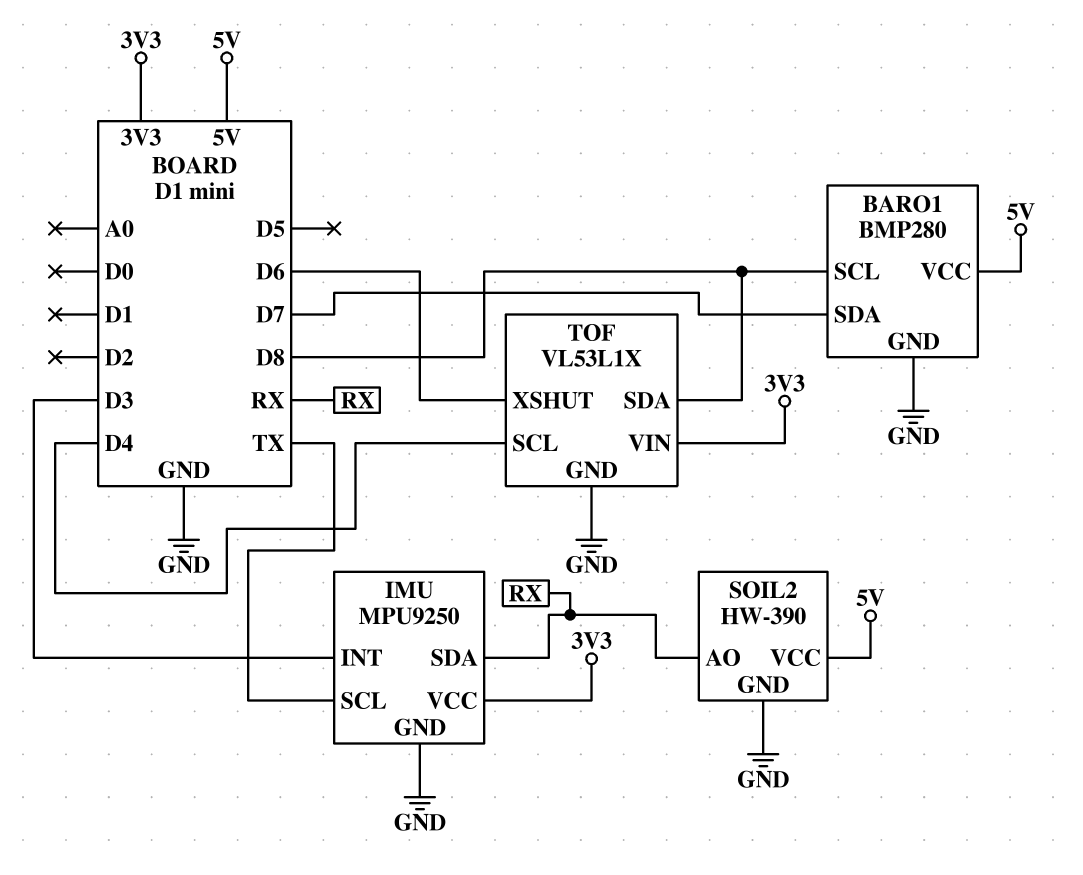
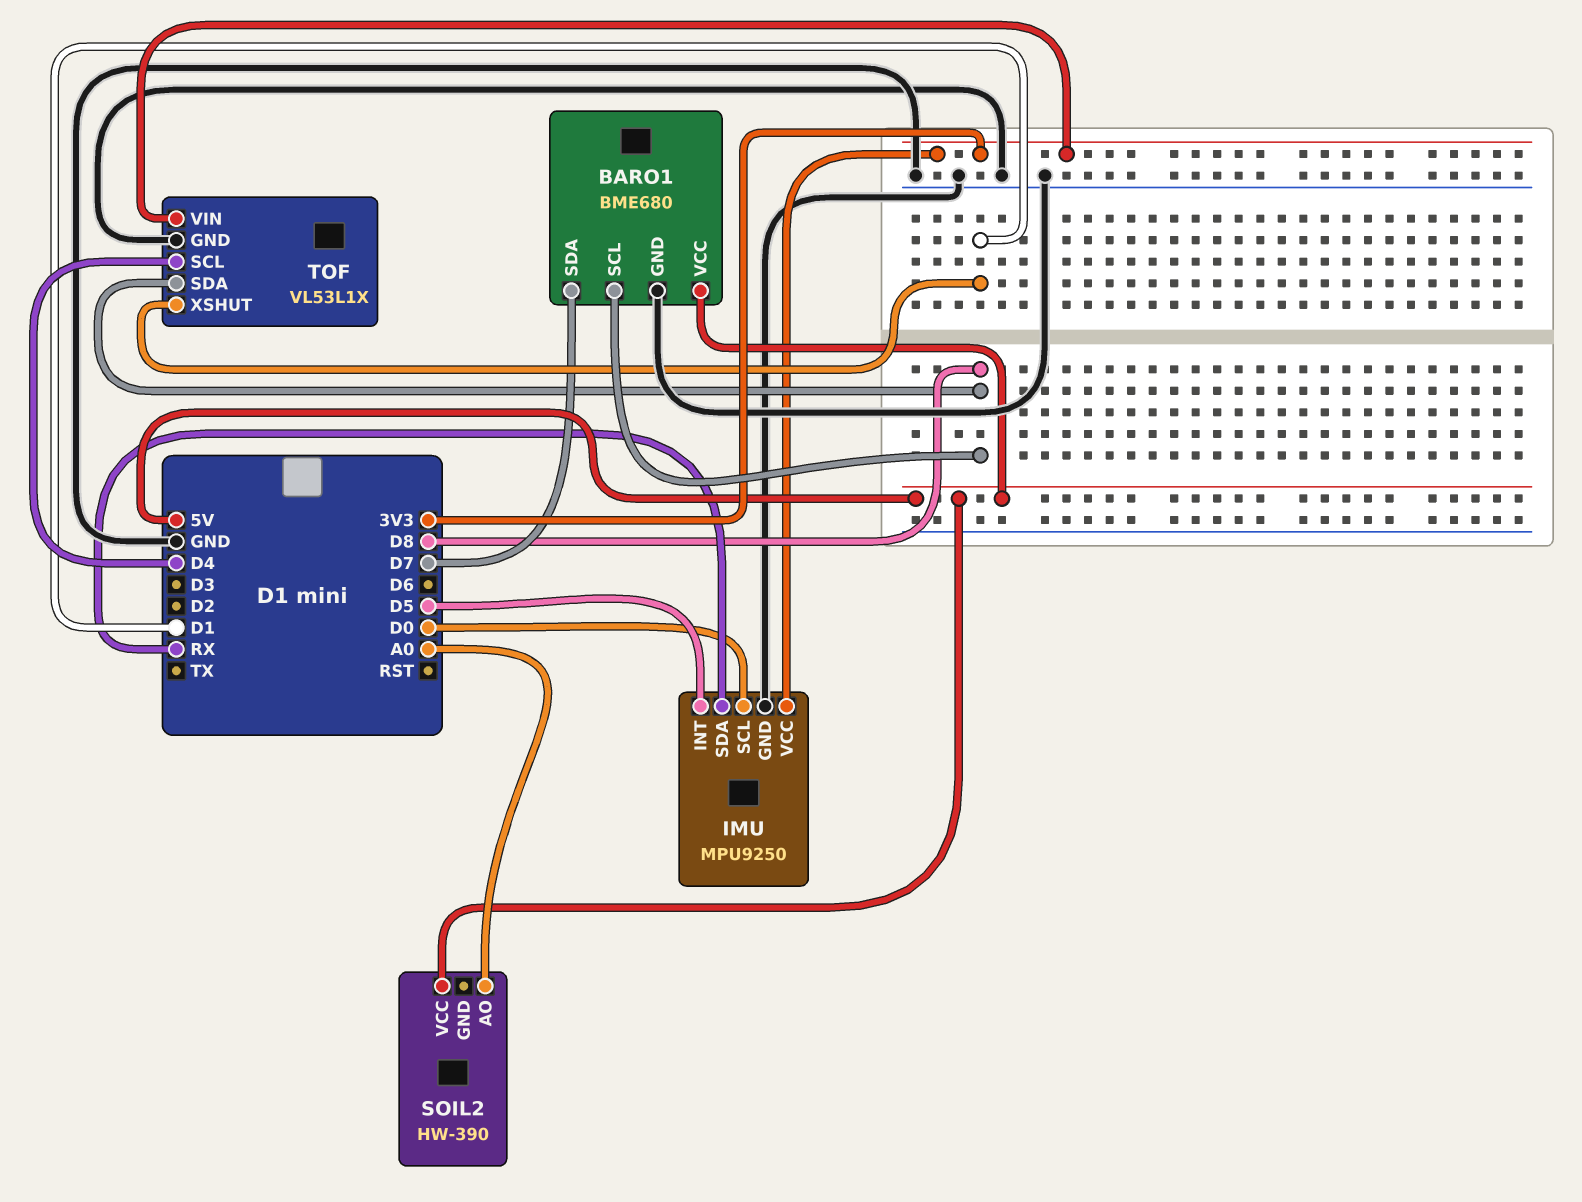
BARO1: BMP280 -> BME680
IMU pin INT: D3 -> D5
IMU pin SCL: TX -> D0
SOIL2 pin AO: RX -> A0
SOIL2 pin GND: GND -> none
TOF pin XSHUT: D6 -> D1

